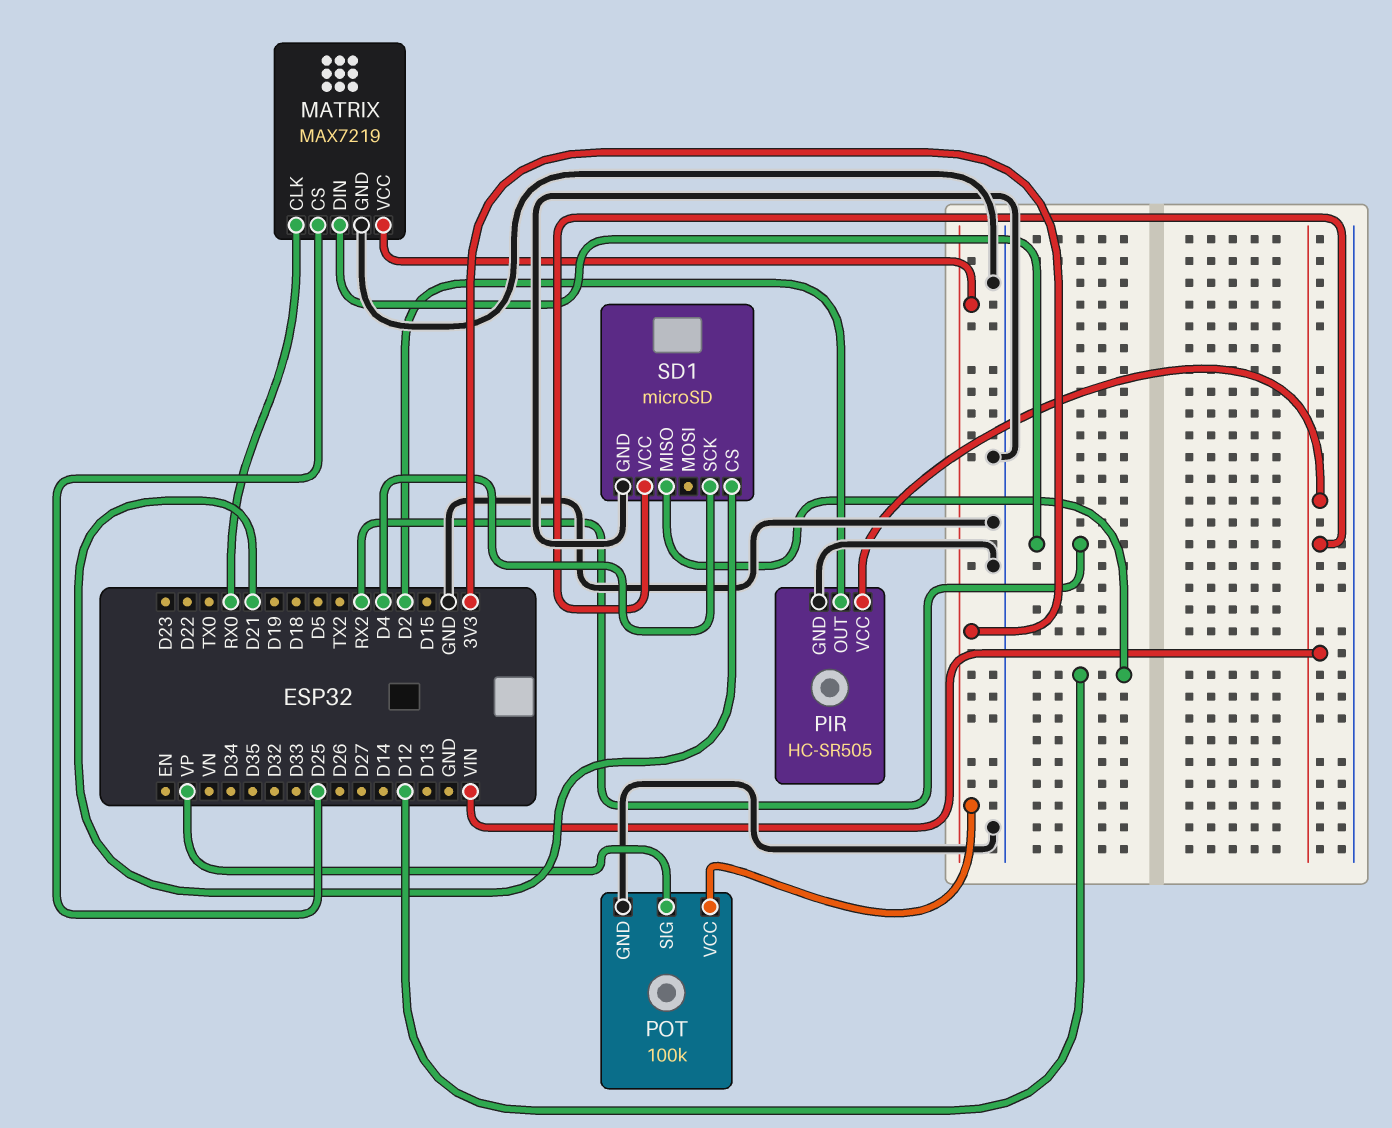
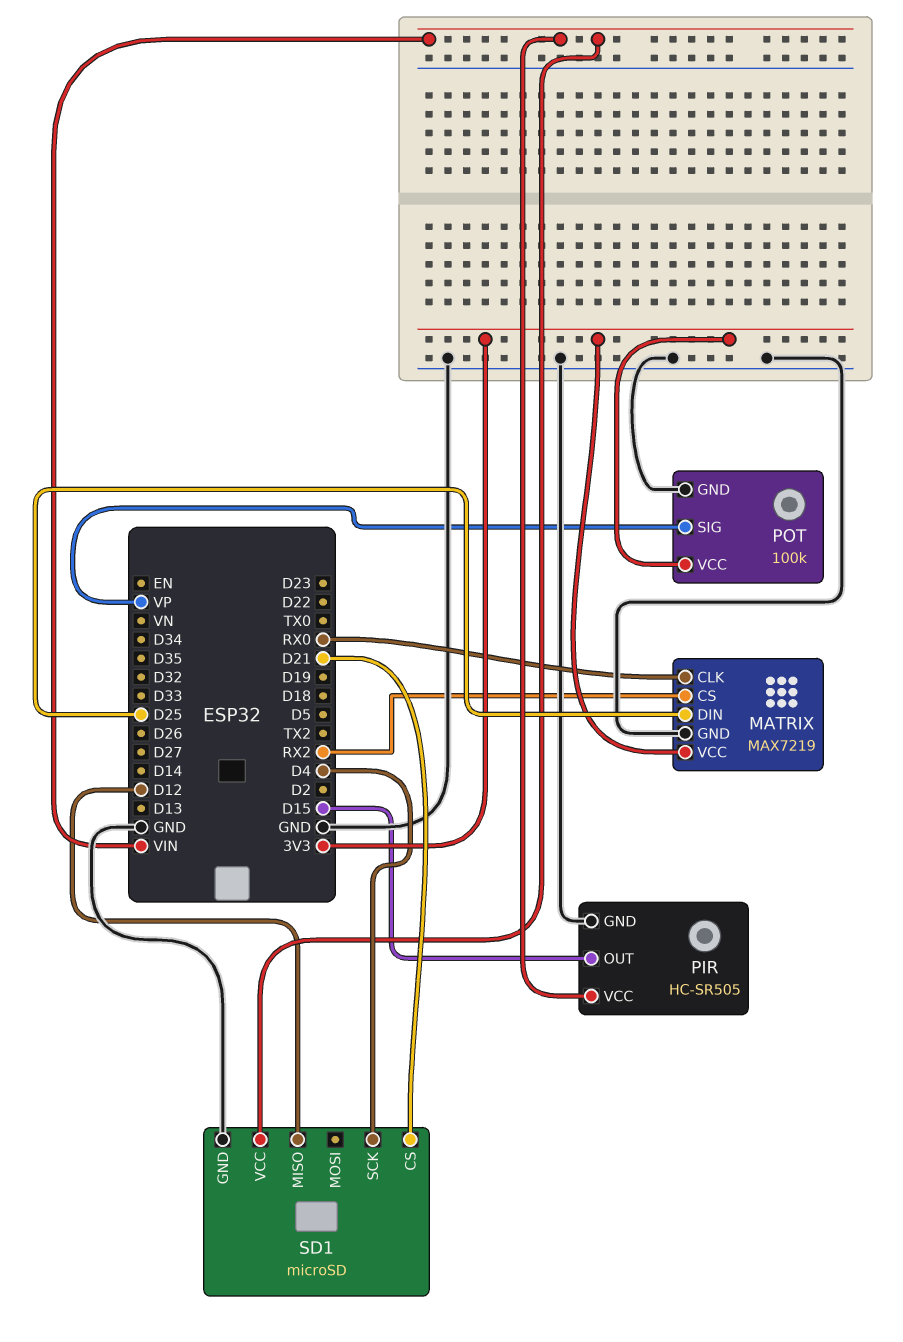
MATRIX pin CS: D25 -> RX2
MATRIX pin DIN: RX2 -> D25
PIR pin OUT: D2 -> D15

